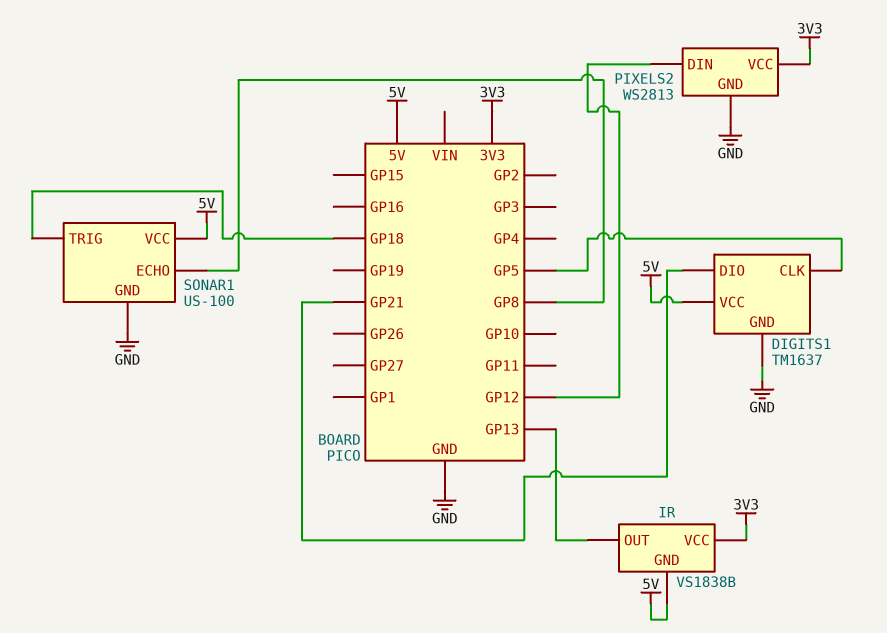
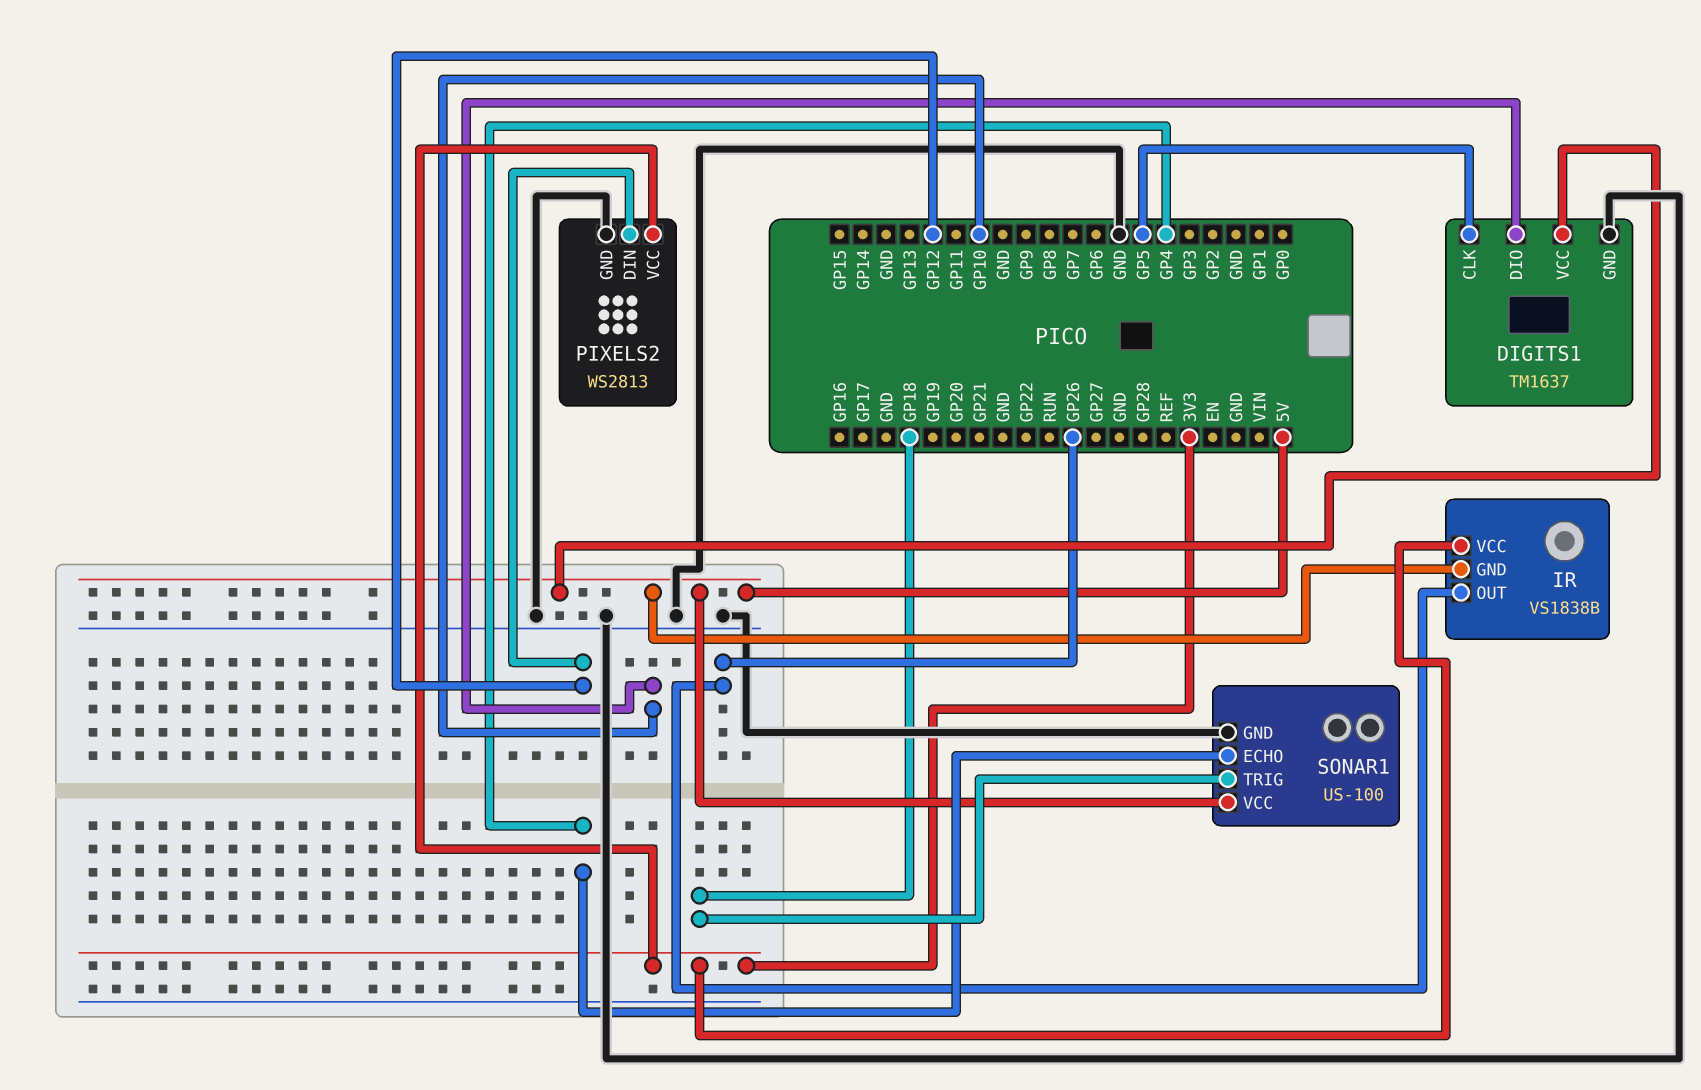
DIGITS1 pin DIO: GP21 -> GP10
IR pin OUT: GP13 -> GP26
SONAR1 pin ECHO: GP8 -> GP4

